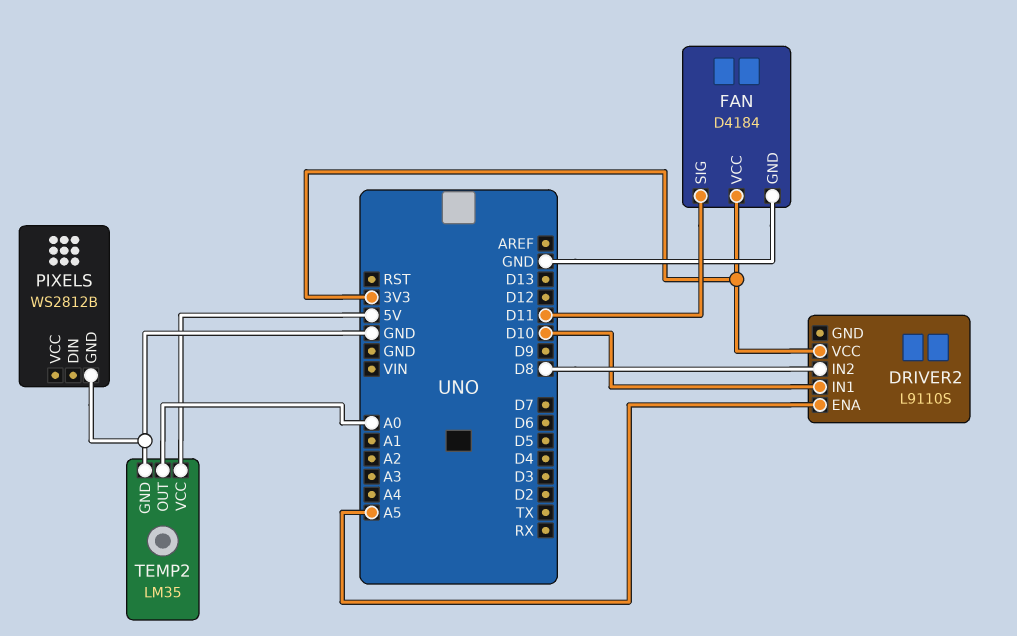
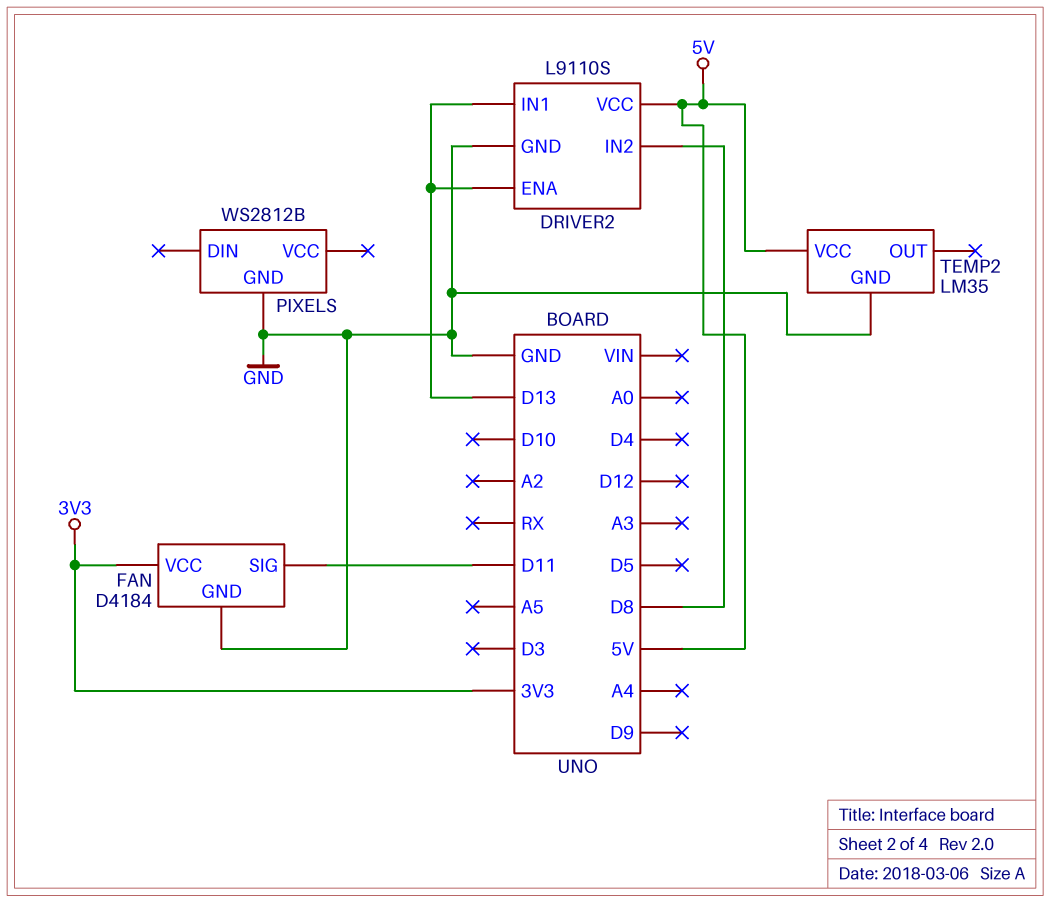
DRIVER2 pin ENA: A5 -> D13
DRIVER2 pin GND: none -> GND
DRIVER2 pin IN1: D10 -> D13
DRIVER2 pin VCC: 3V3 -> 5V
TEMP2 pin OUT: A0 -> none

